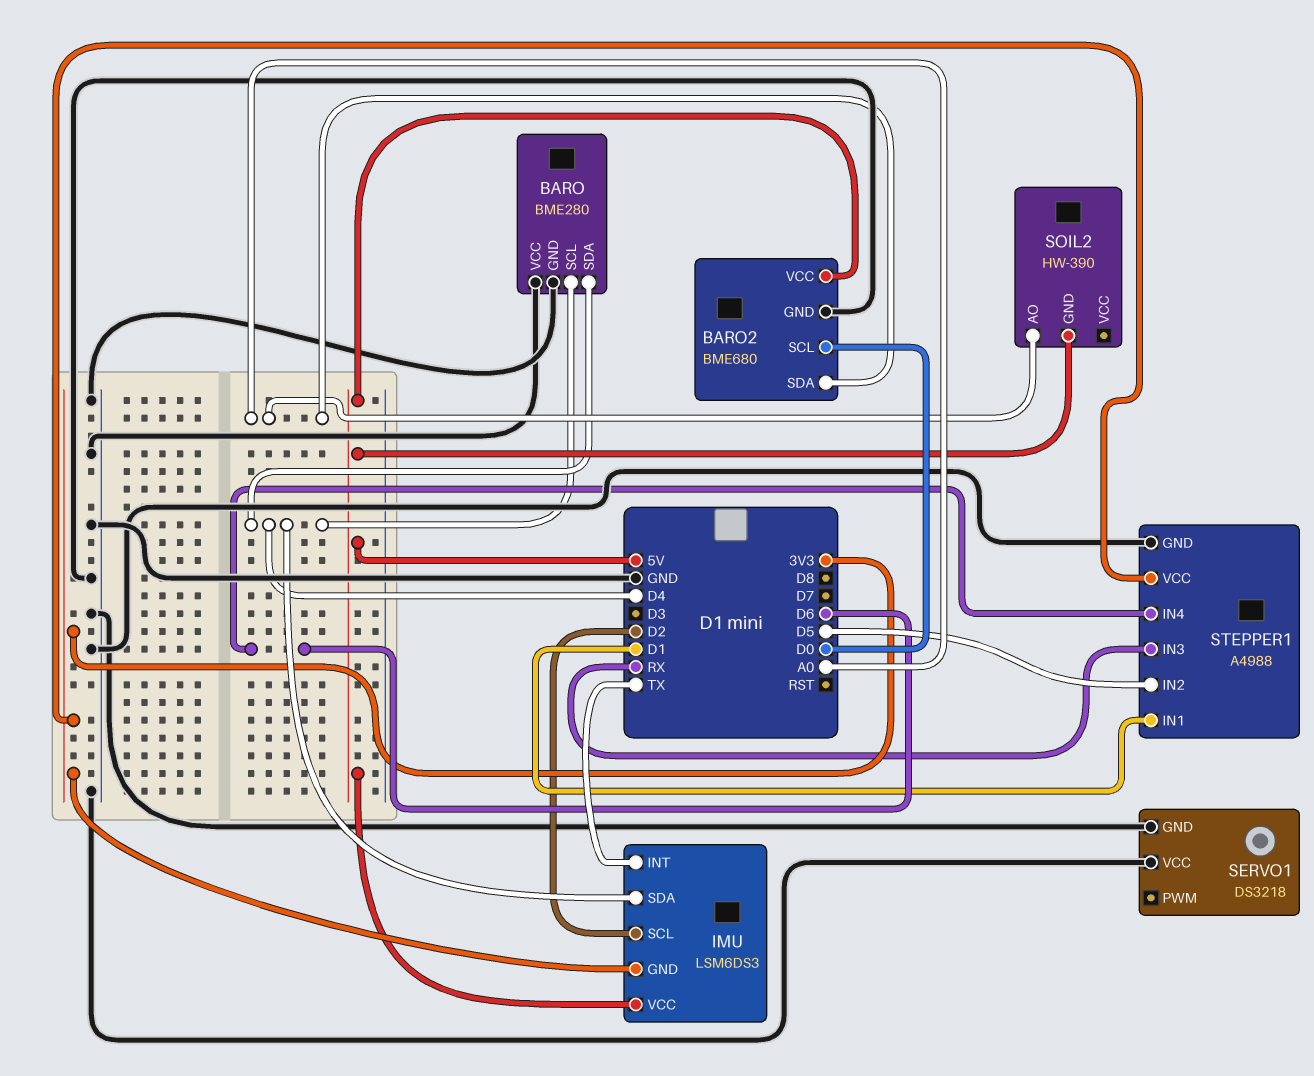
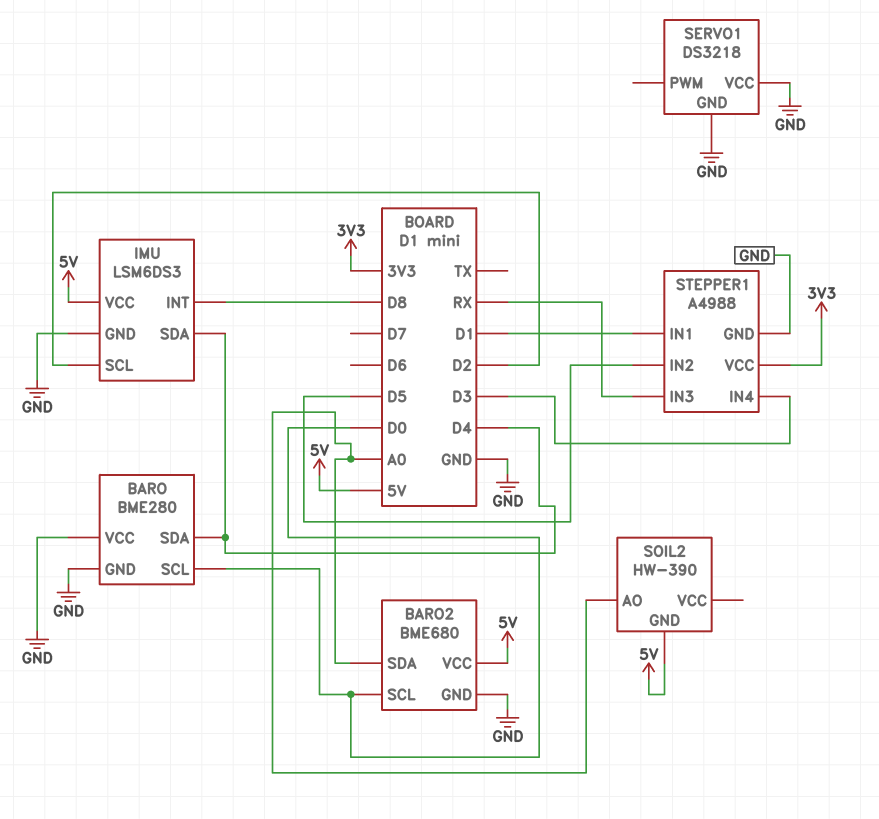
BARO pin SCL: D4 -> D0
IMU pin GND: 3V3 -> GND
IMU pin INT: TX -> D8
STEPPER1 pin IN4: D6 -> D3

